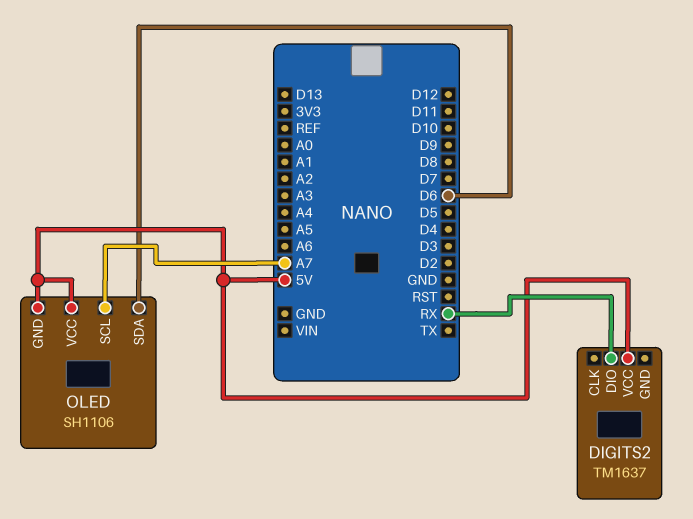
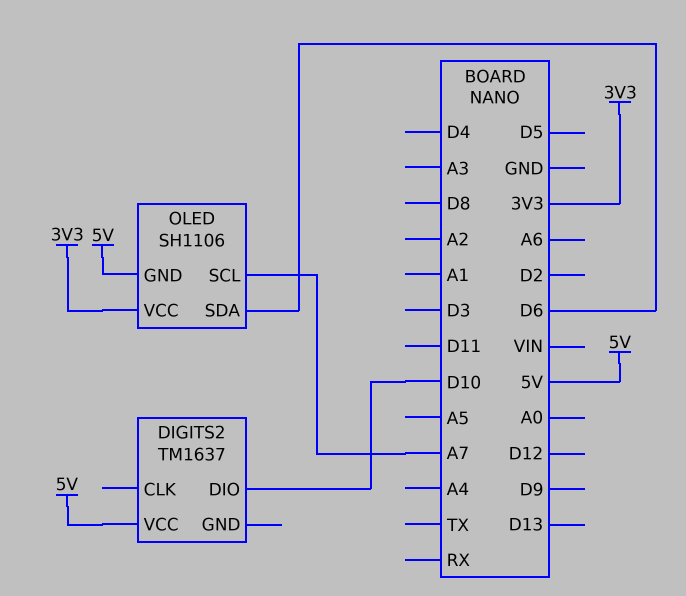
DIGITS2 pin DIO: RX -> D10
OLED pin VCC: 5V -> 3V3

